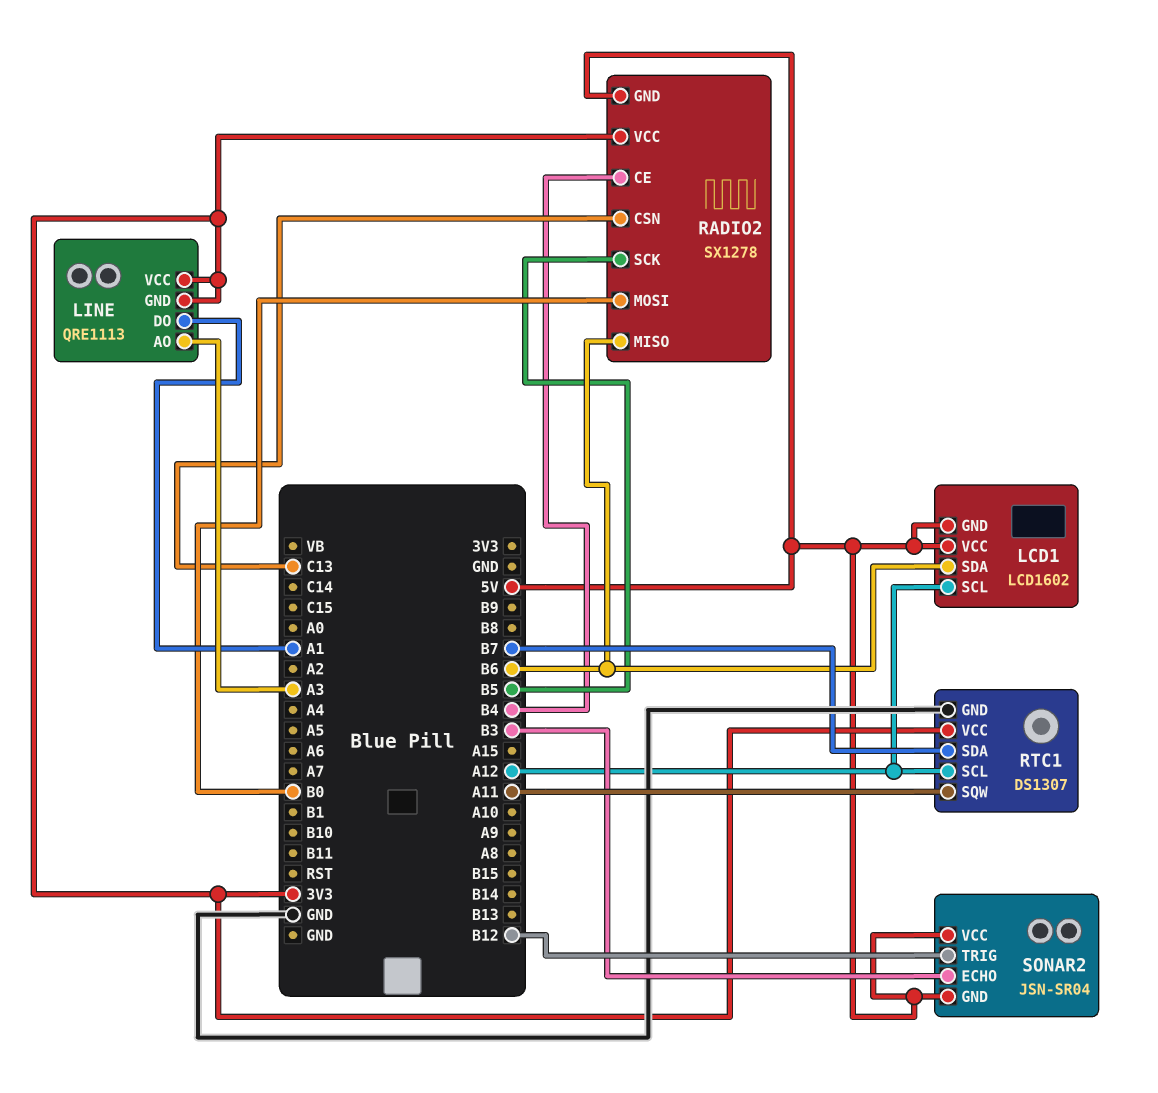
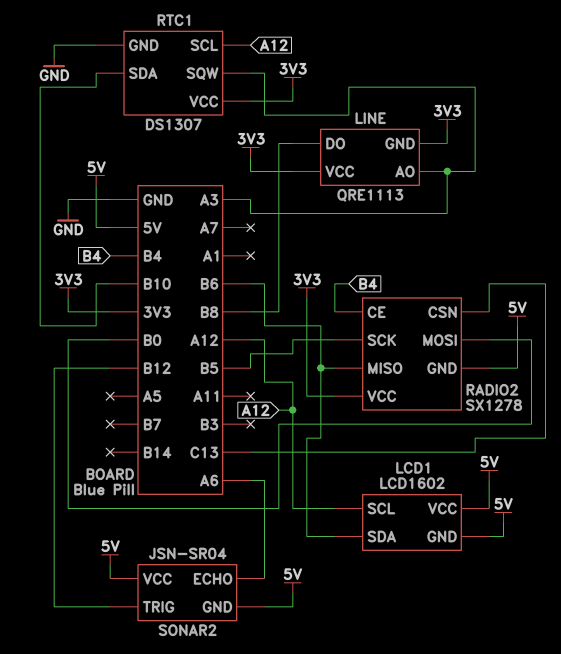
LINE pin DO: A1 -> B8
RTC1 pin SDA: B7 -> B10
RTC1 pin SQW: A11 -> A3
SONAR2 pin ECHO: B3 -> A6

